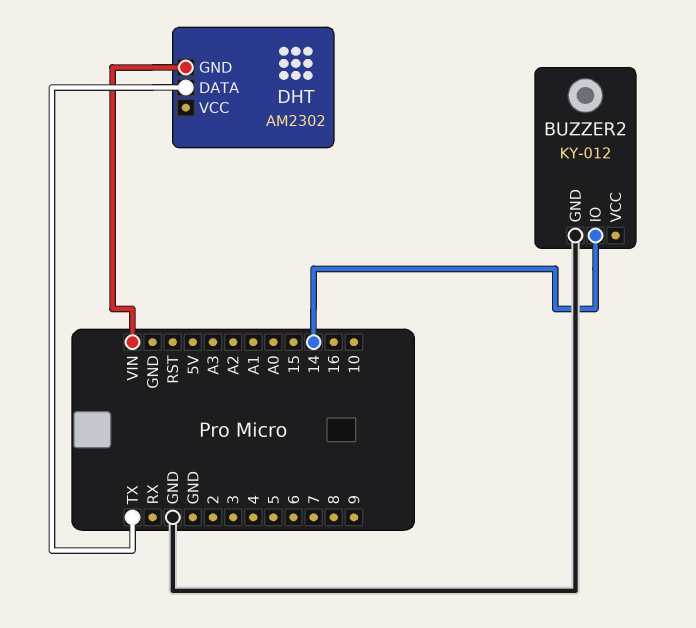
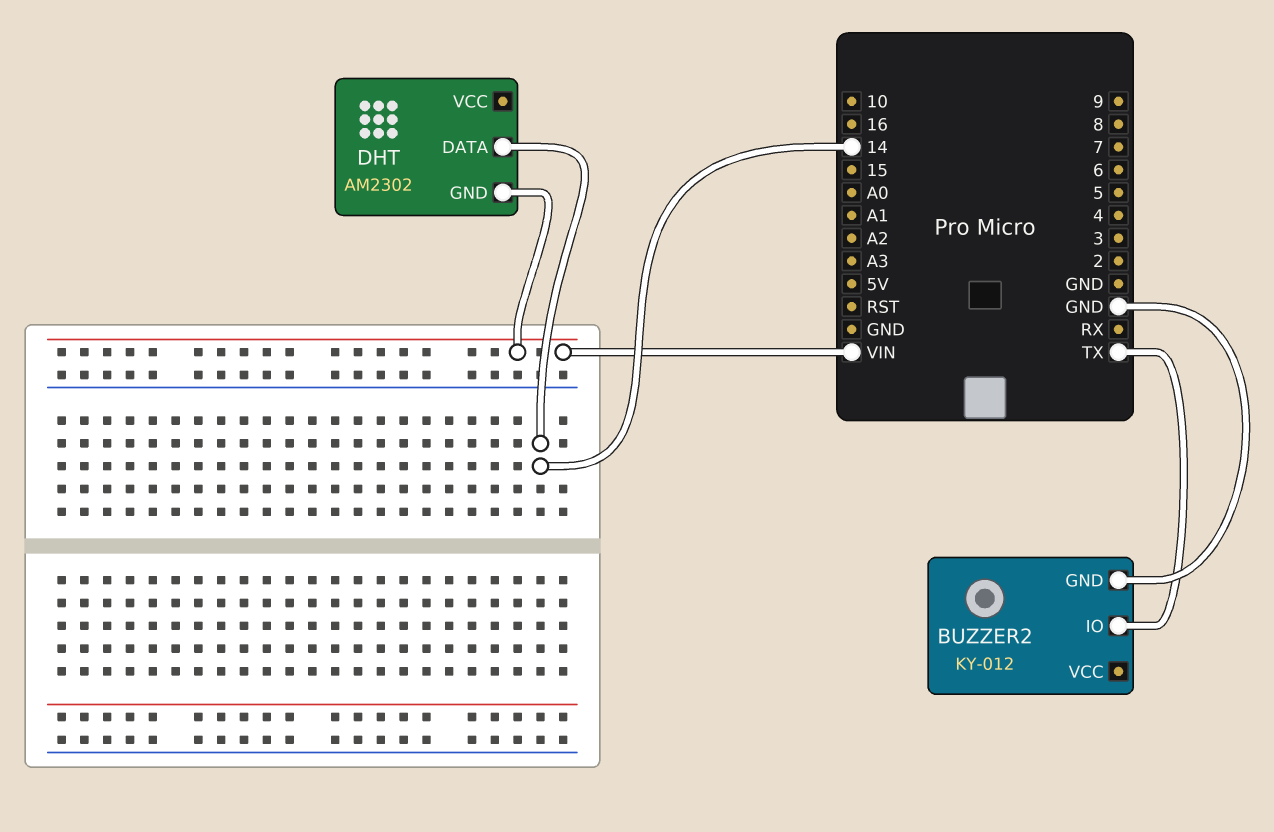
BUZZER2 pin IO: 14 -> TX
DHT pin DATA: TX -> 14

